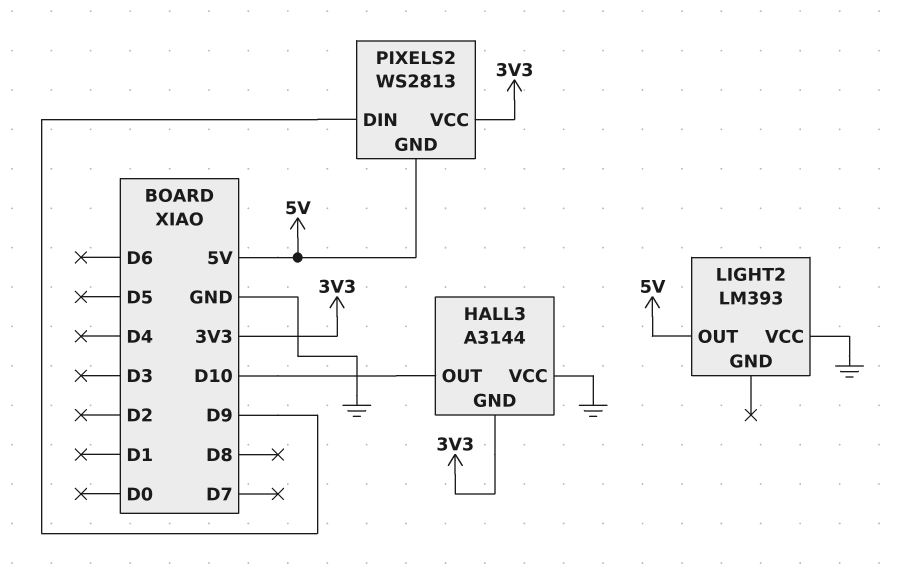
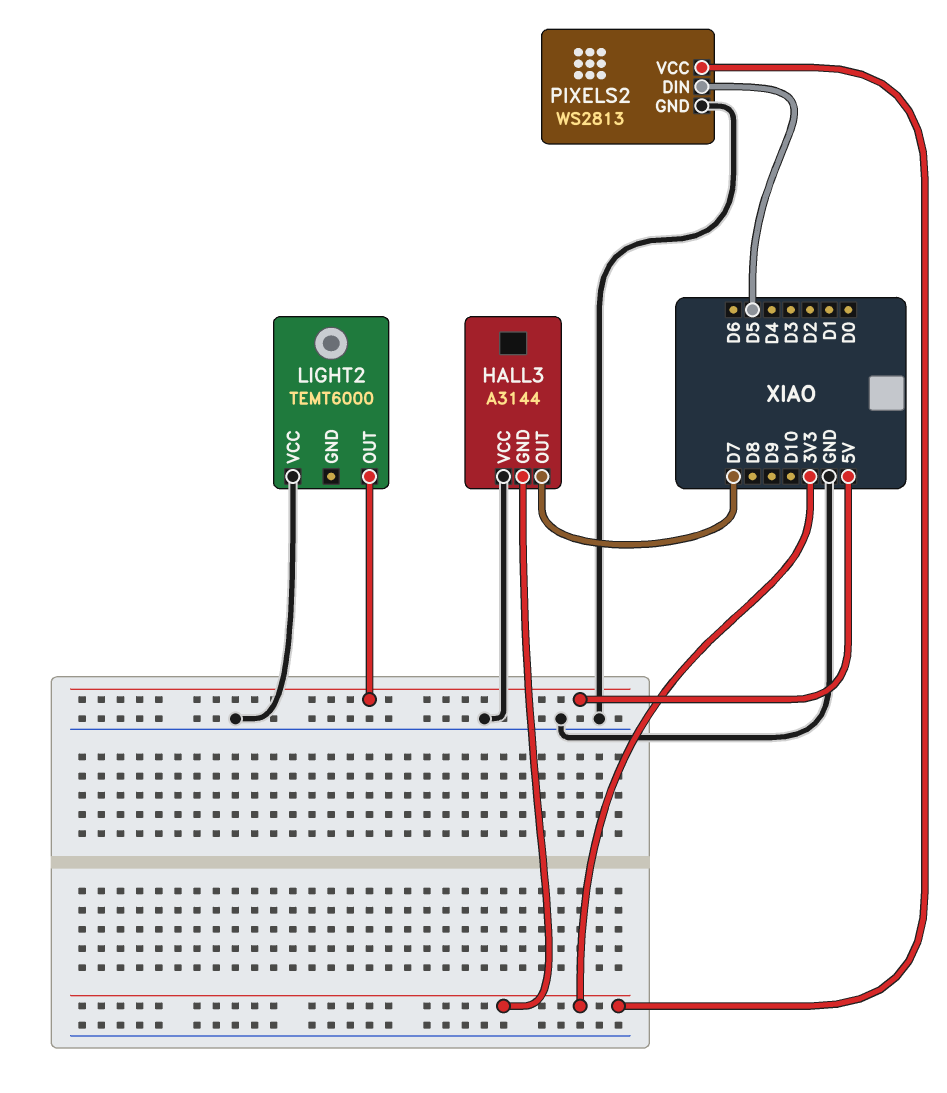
HALL3 pin OUT: D10 -> D7
LIGHT2: LM393 -> TEMT6000
PIXELS2 pin DIN: D9 -> D5
PIXELS2 pin GND: 5V -> GND

